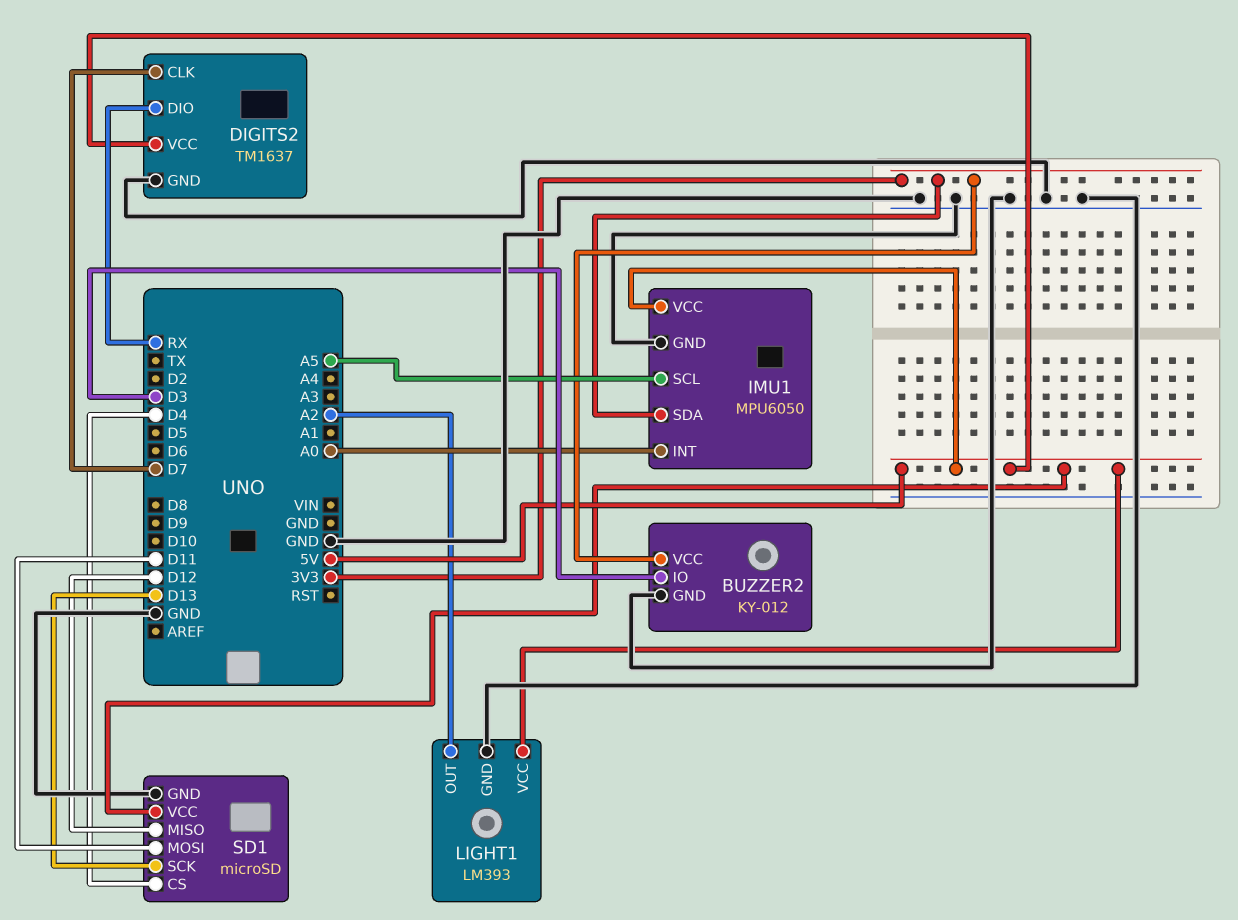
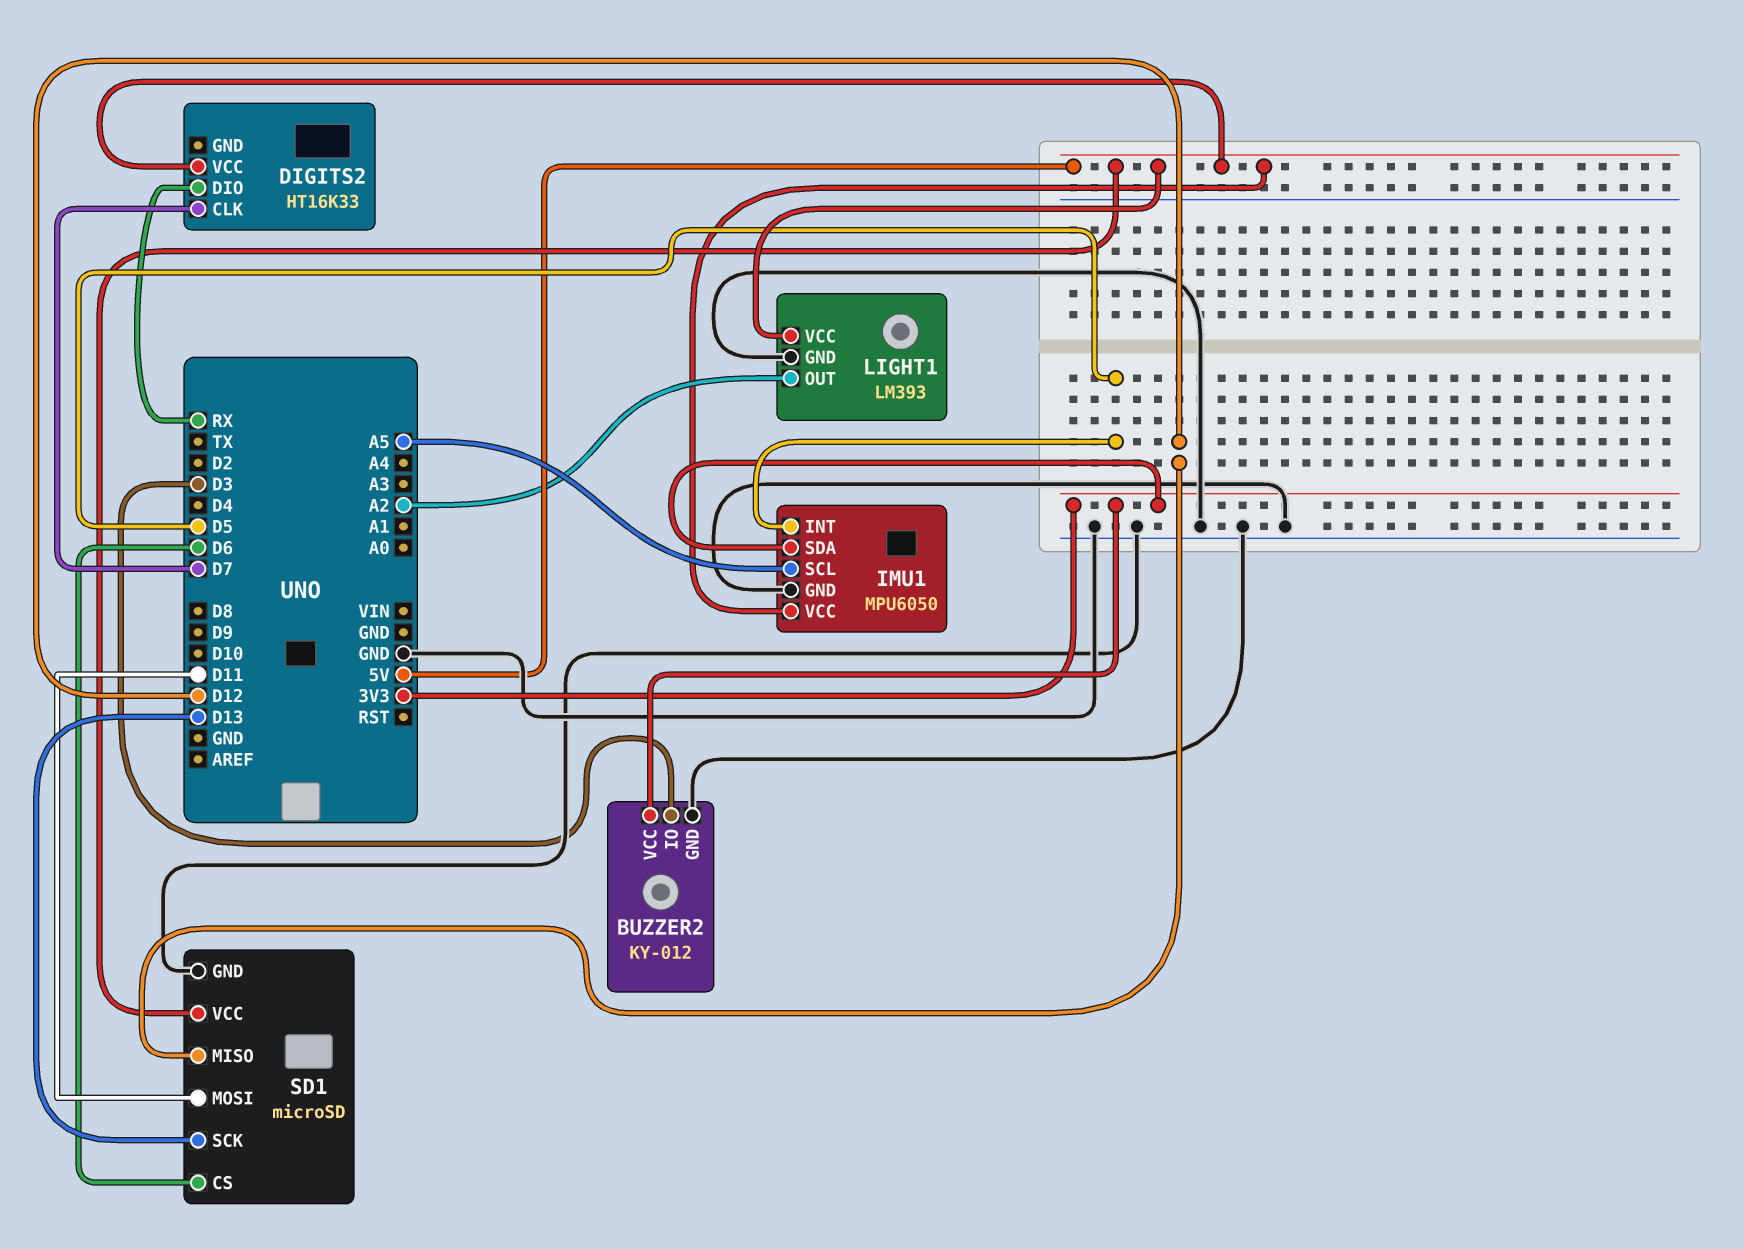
DIGITS2: TM1637 -> HT16K33
DIGITS2 pin GND: GND -> none
IMU1 pin INT: A0 -> D5
SD1 pin CS: D4 -> D6

